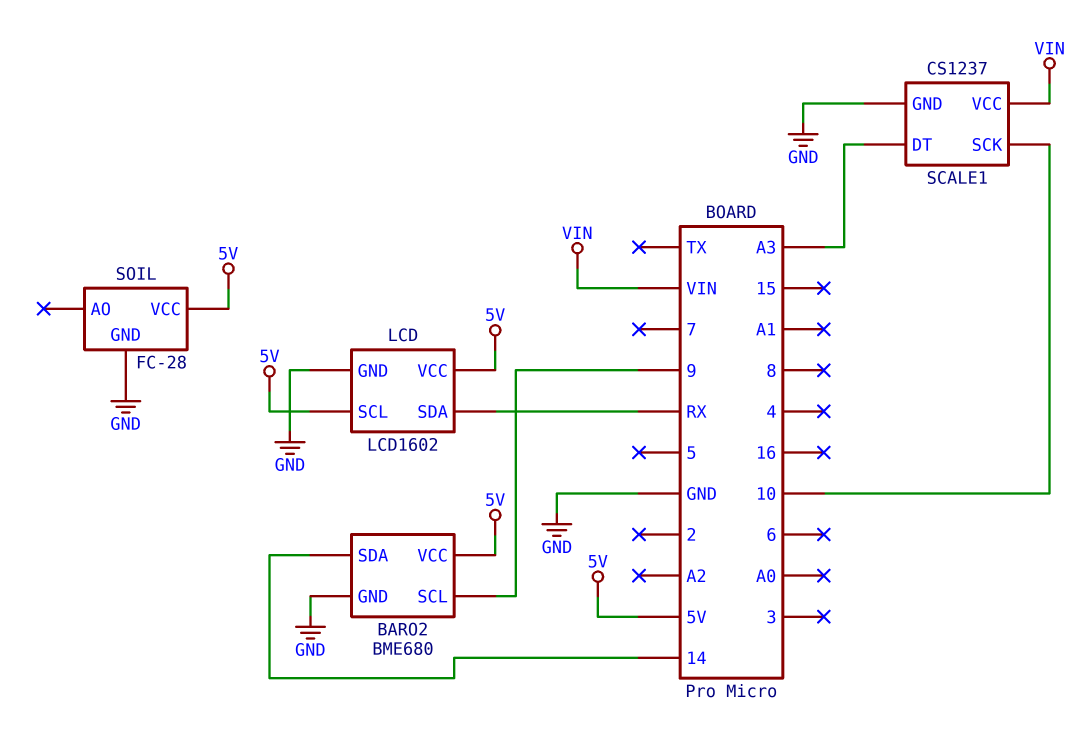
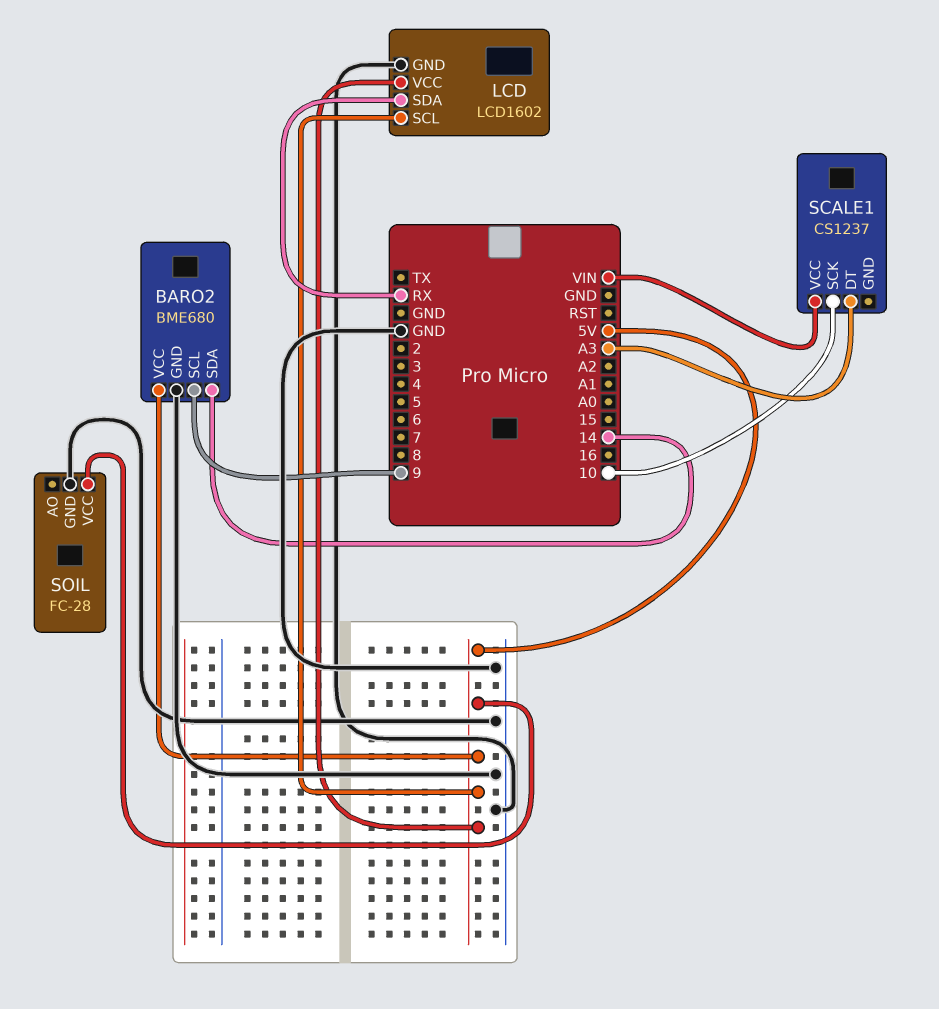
SCALE1 pin GND: GND -> none

